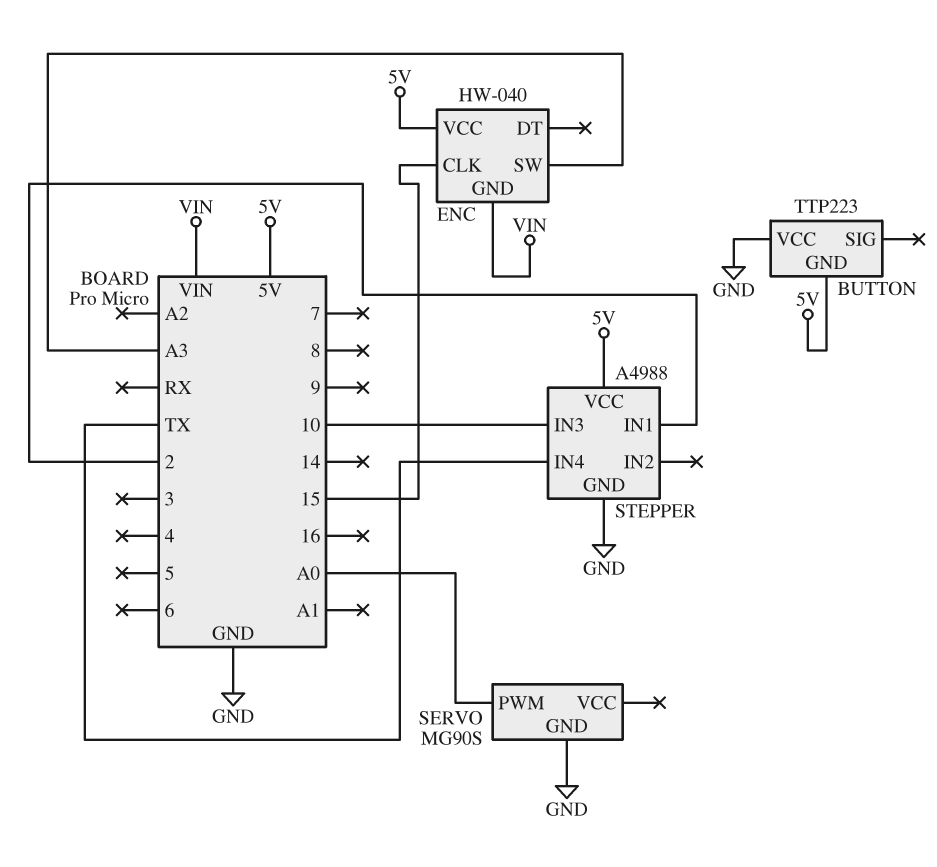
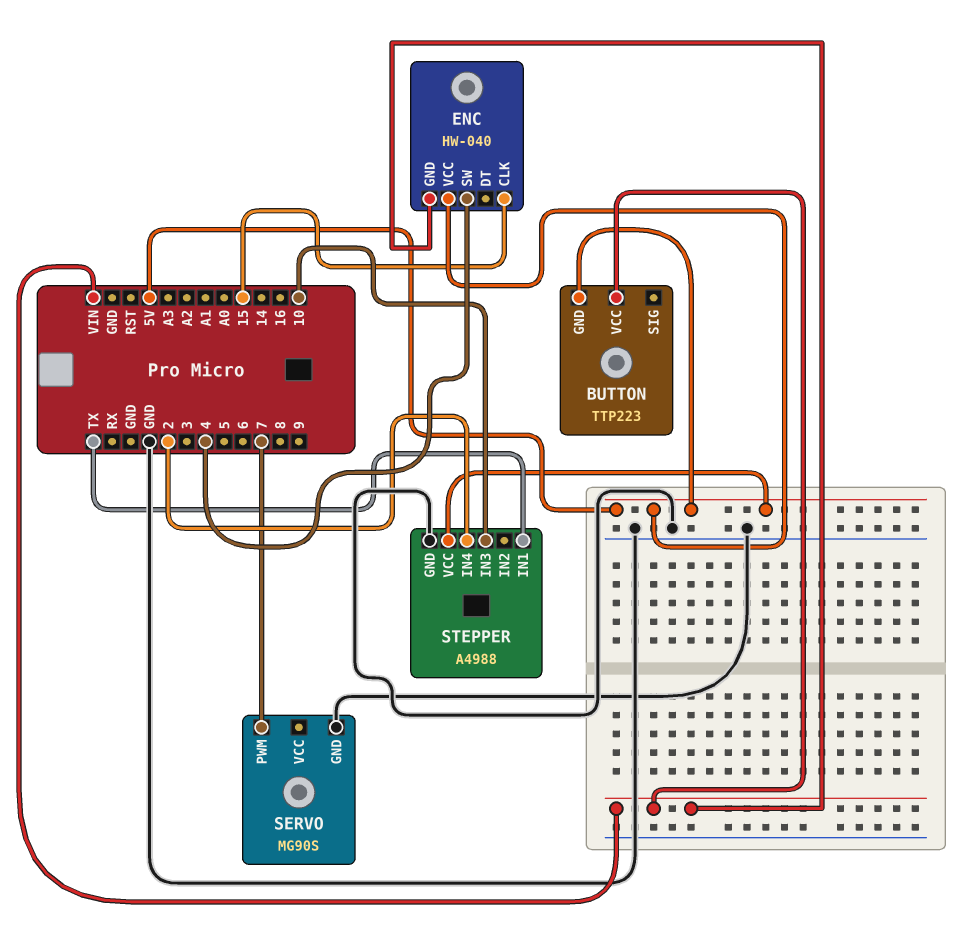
BUTTON pin VCC: GND -> VIN
ENC pin SW: A3 -> 4
SERVO pin PWM: A0 -> 7
STEPPER pin IN1: 2 -> TX
STEPPER pin IN4: TX -> 2

